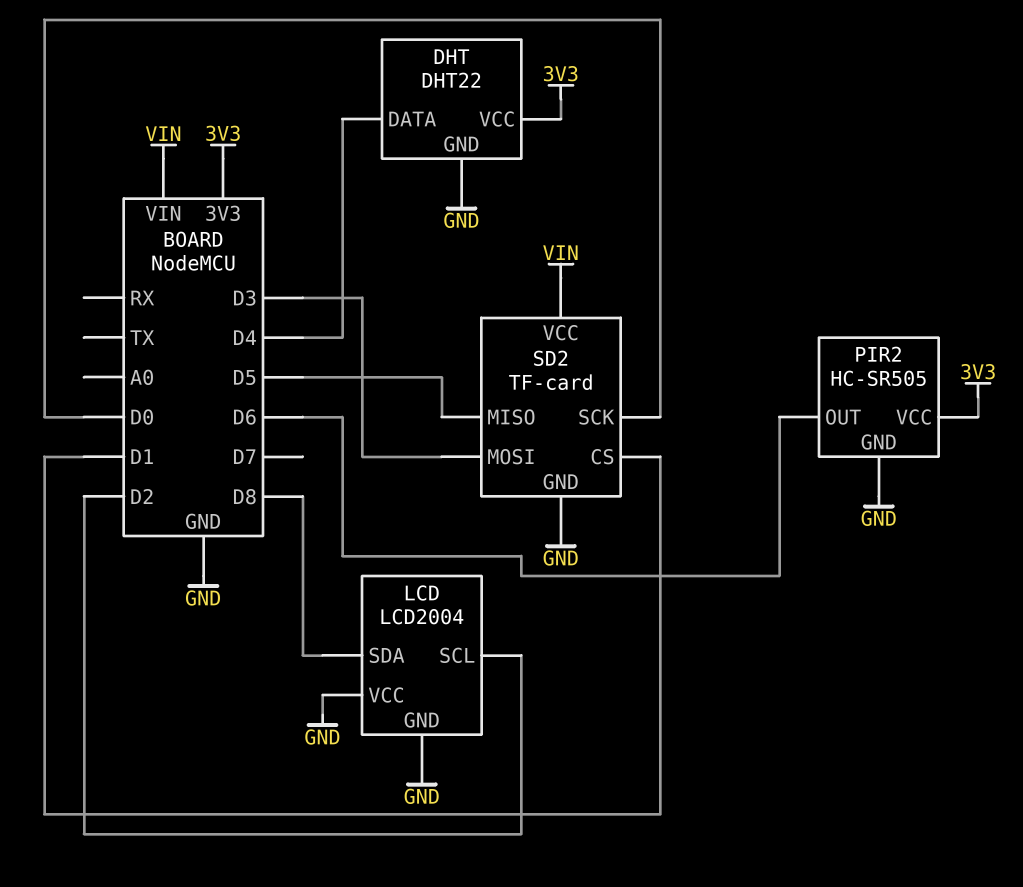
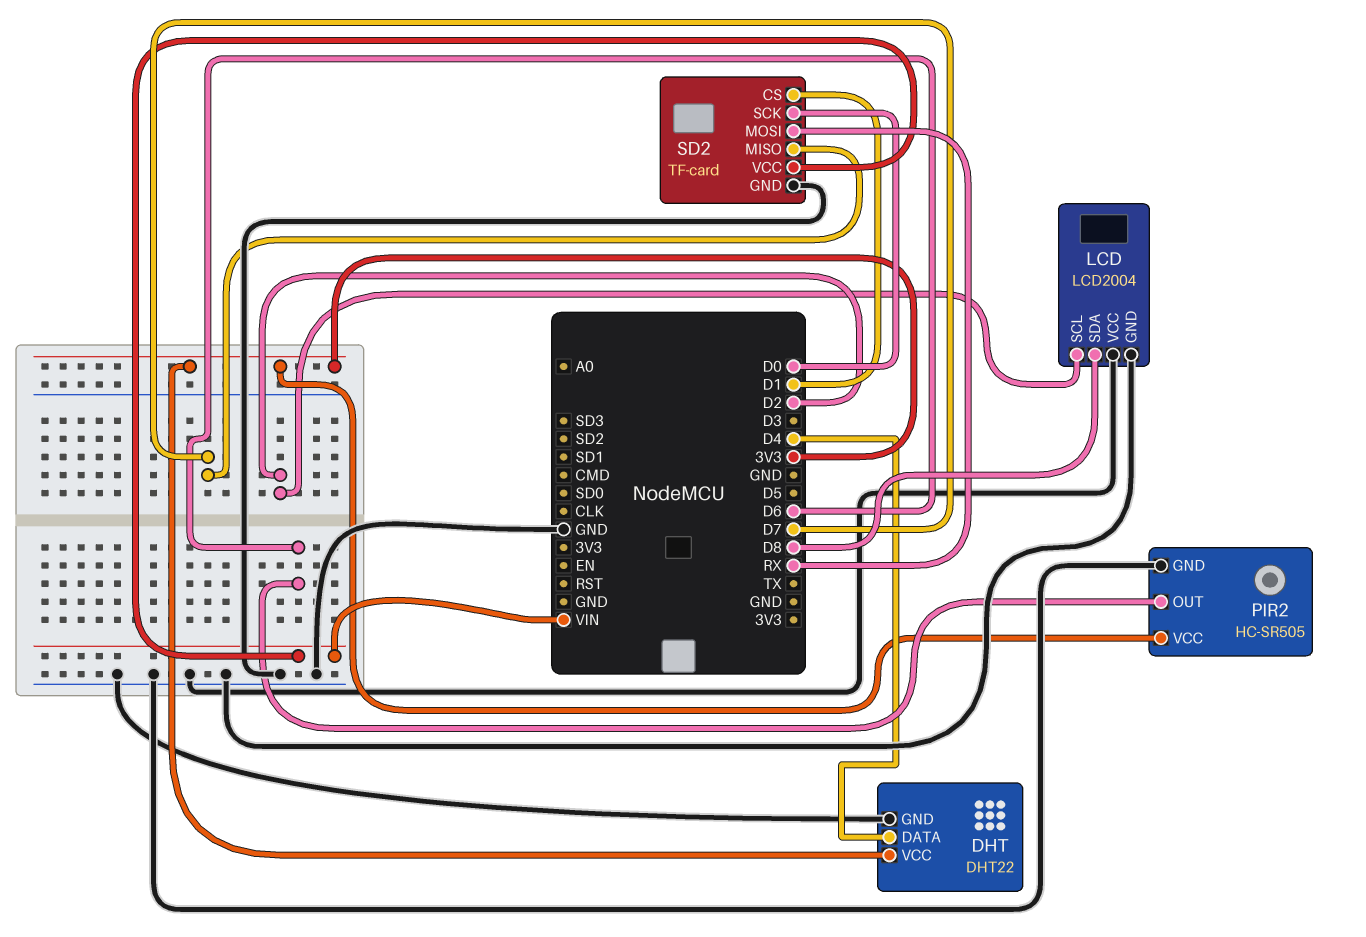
SD2 pin MISO: D5 -> D7
SD2 pin MOSI: D3 -> RX

